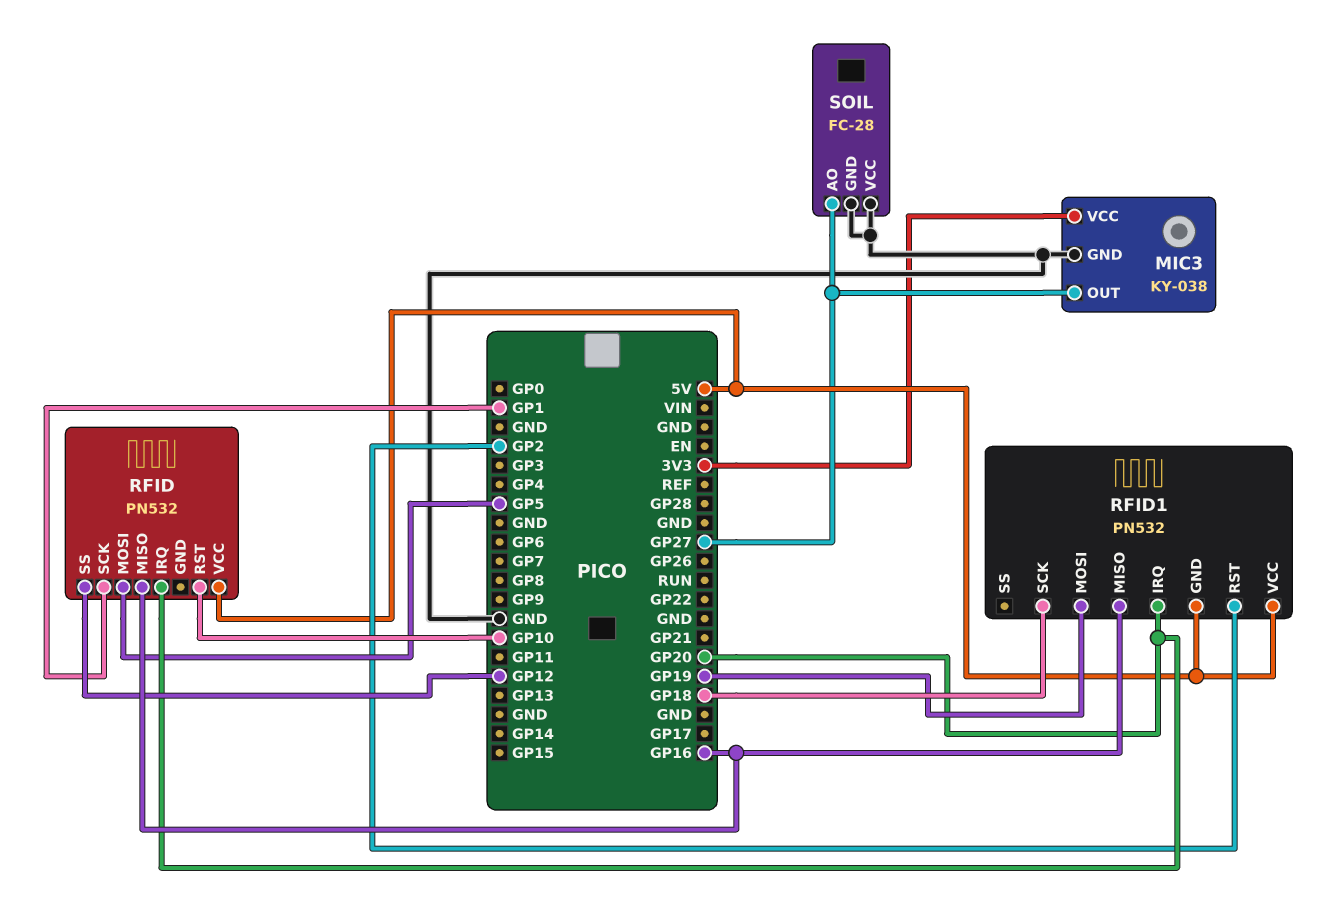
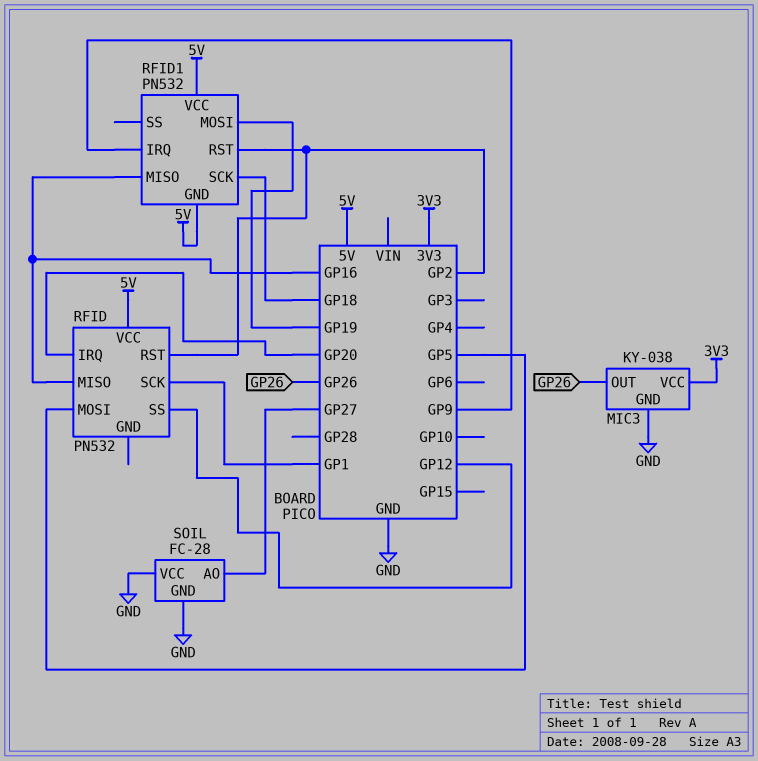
MIC3 pin OUT: GP27 -> GP26
RFID pin RST: GP10 -> GP2
RFID1 pin IRQ: GP20 -> GP9

